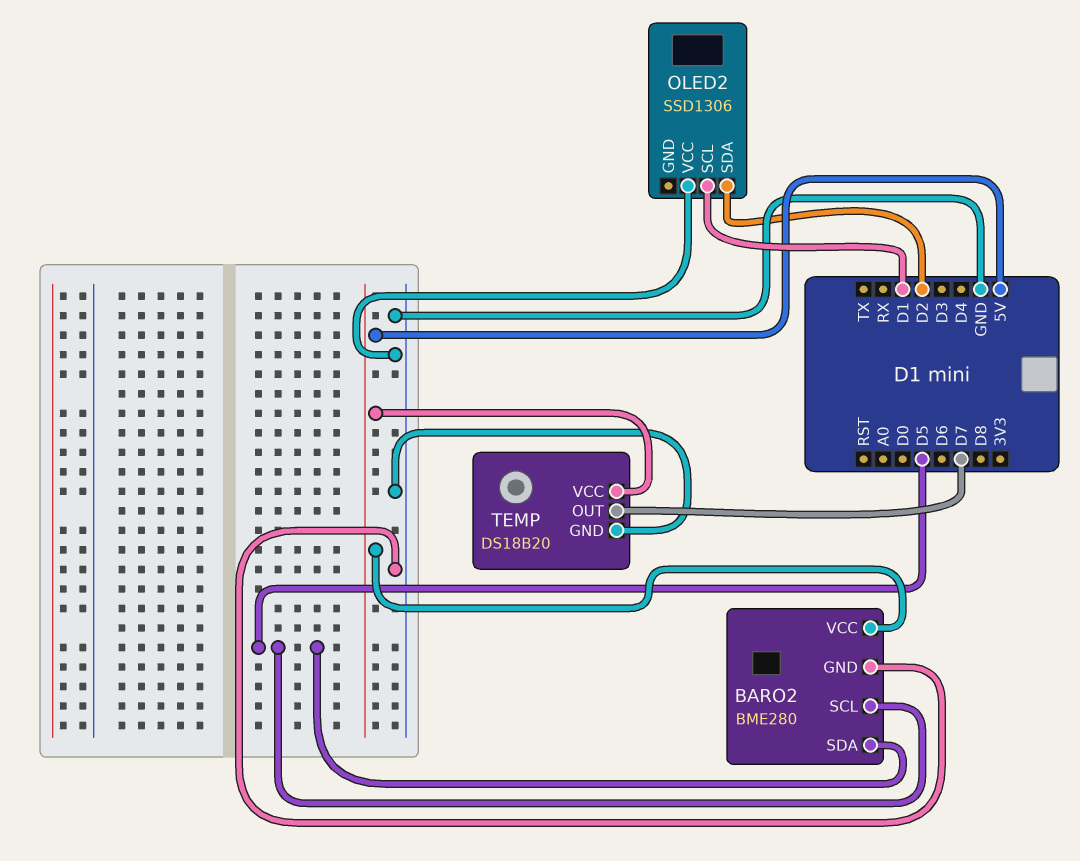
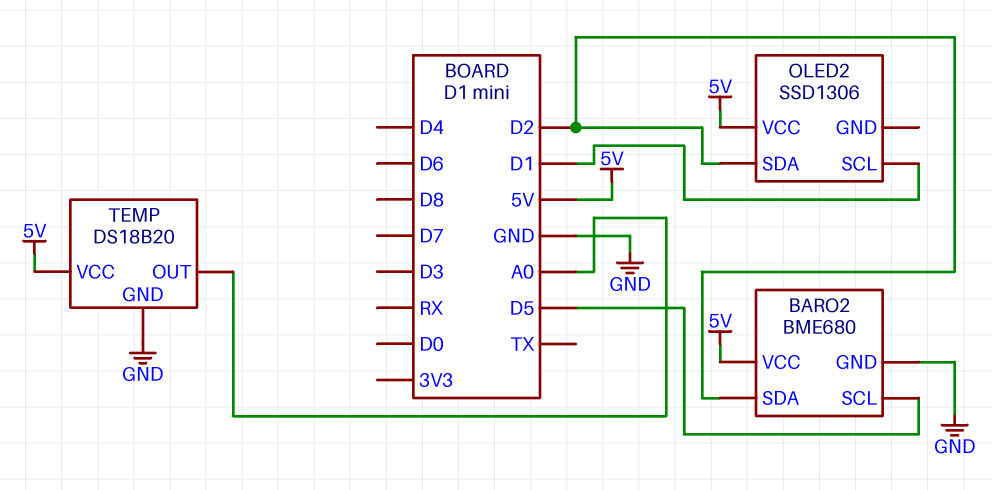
BARO2: BME280 -> BME680
BARO2 pin SDA: D5 -> D2
OLED2 pin VCC: GND -> 5V
TEMP pin OUT: D7 -> A0

